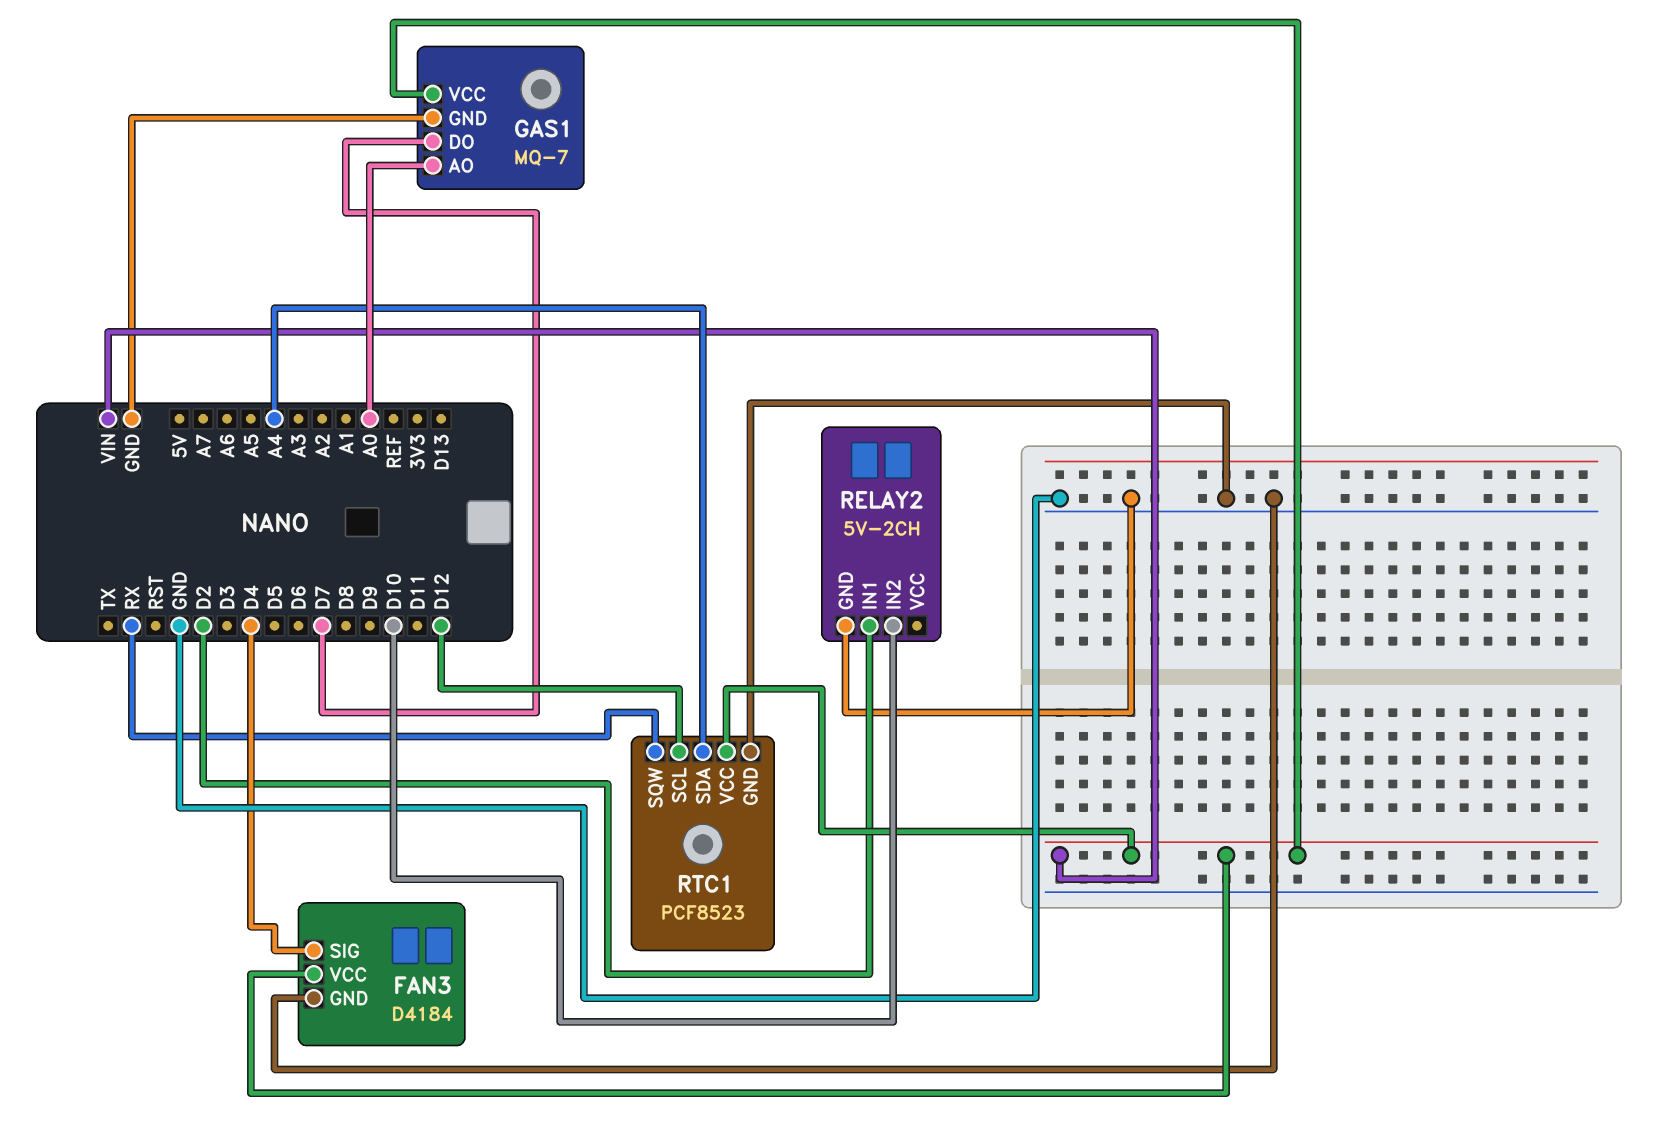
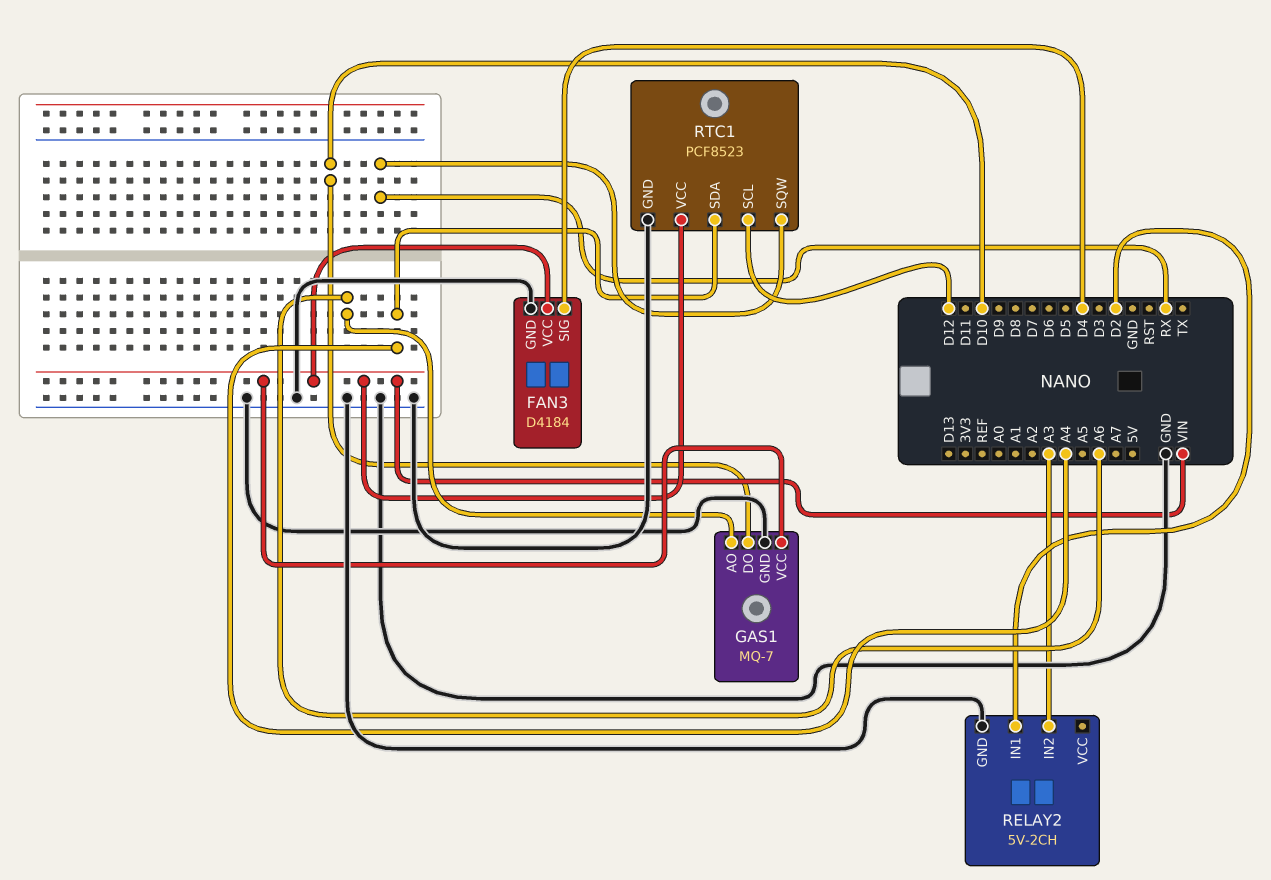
GAS1 pin AO: A0 -> A6
GAS1 pin DO: D7 -> D10
RELAY2 pin IN2: D10 -> A3

